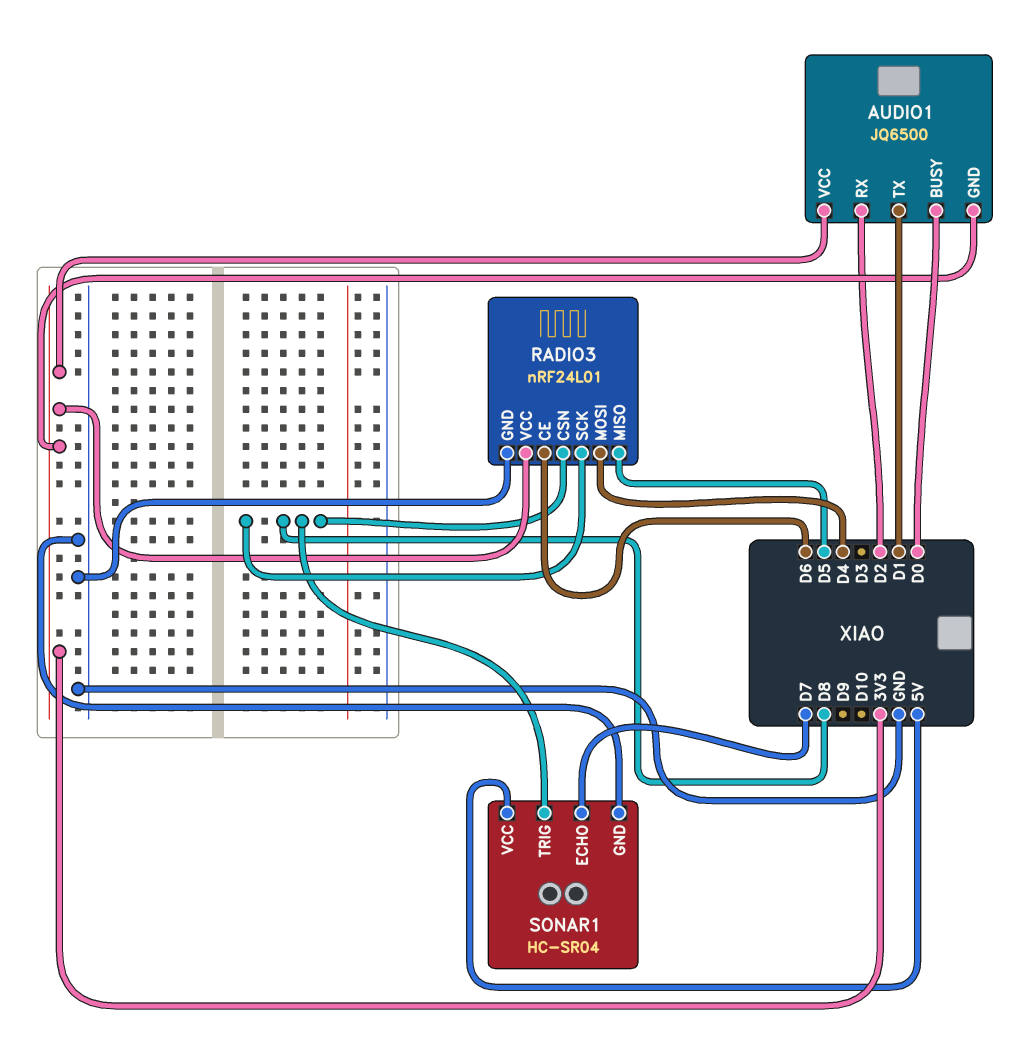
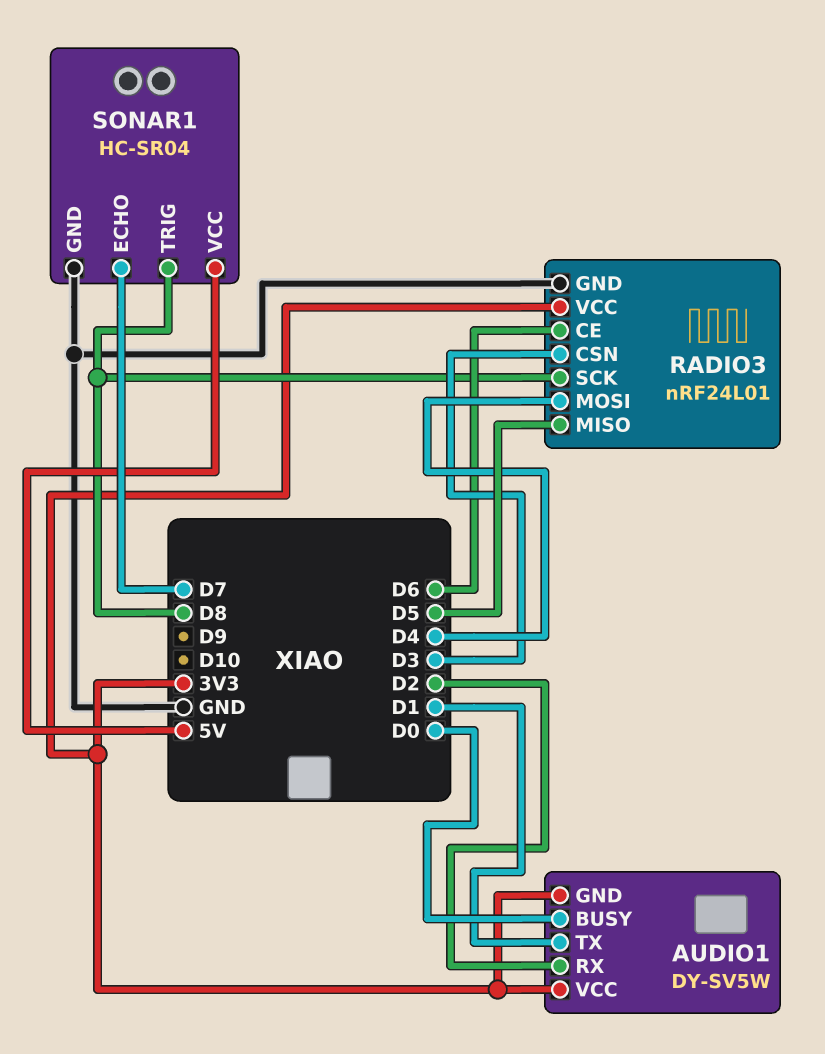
AUDIO1: JQ6500 -> DY-SV5W
RADIO3 pin CSN: D8 -> D3

